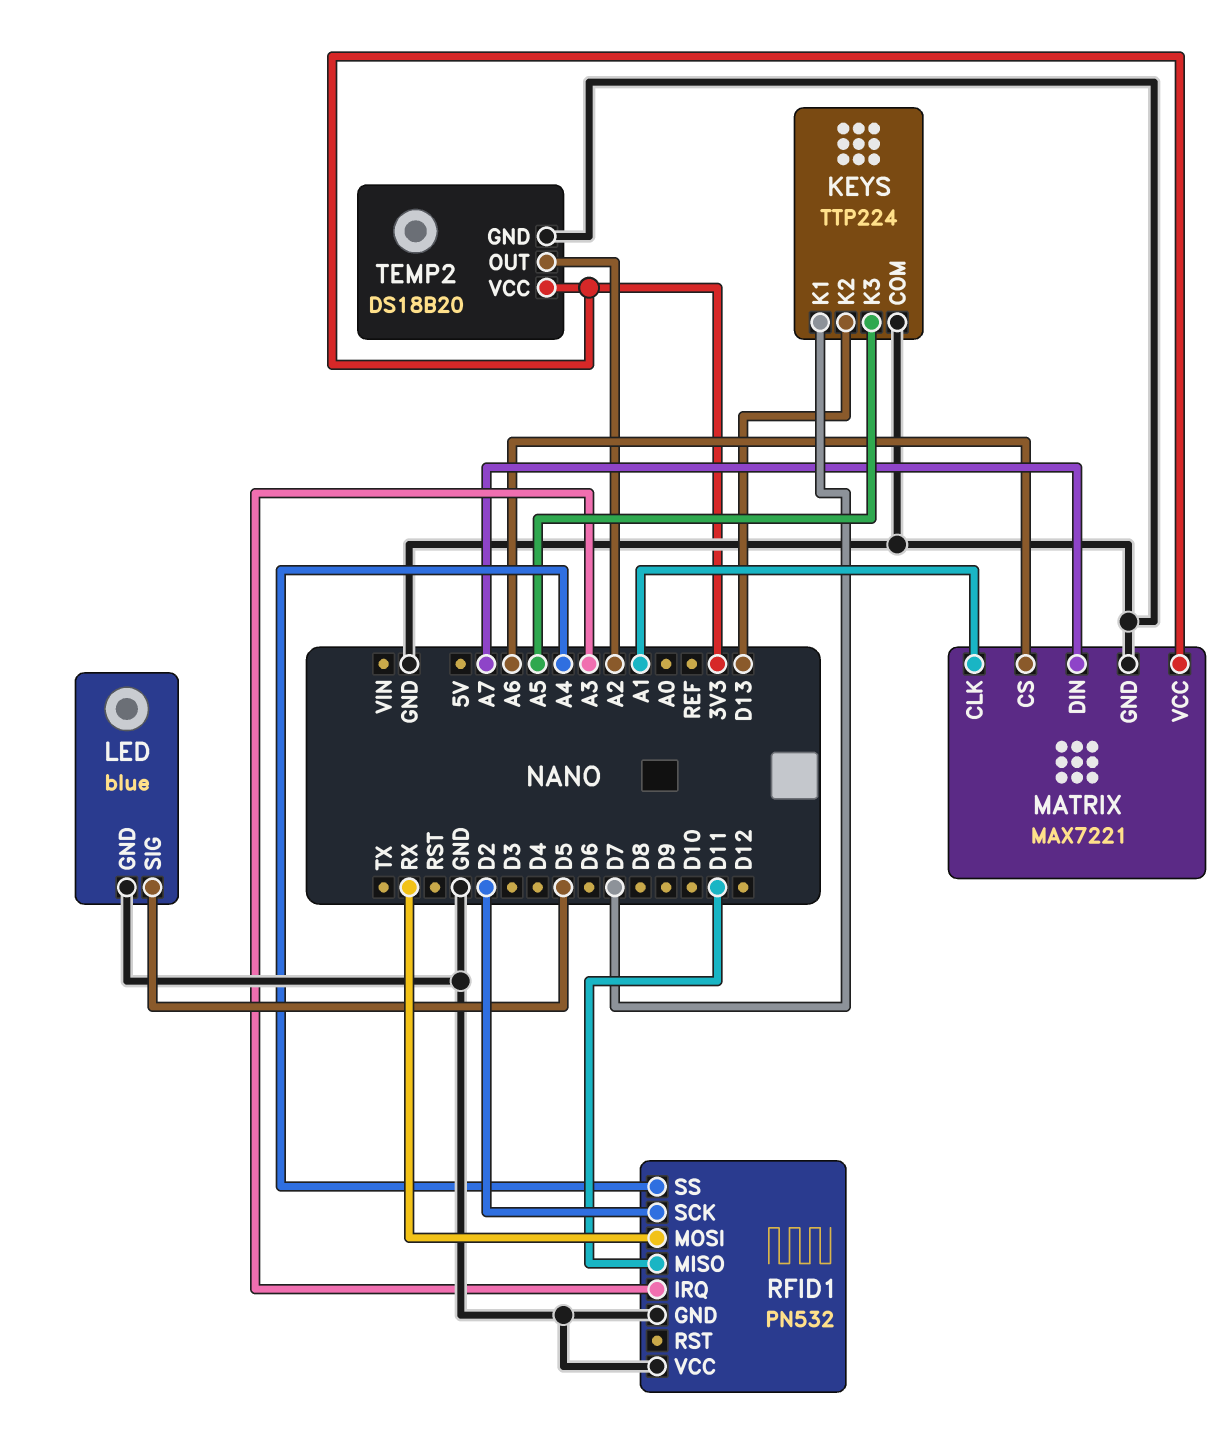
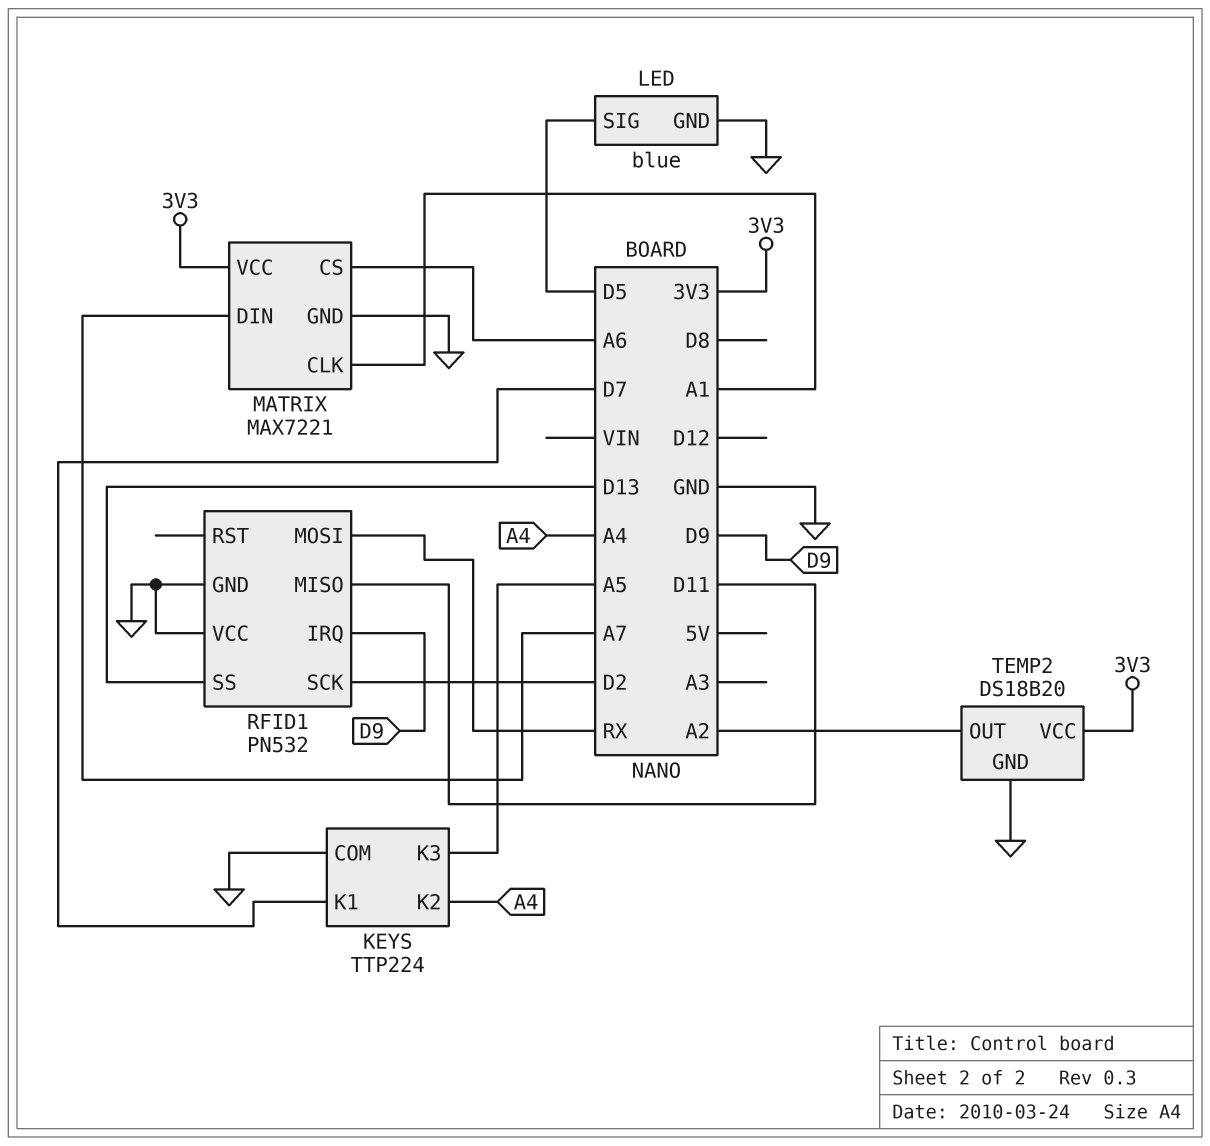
KEYS pin K2: D13 -> A4
RFID1 pin IRQ: A3 -> D9
RFID1 pin SS: A4 -> D13

